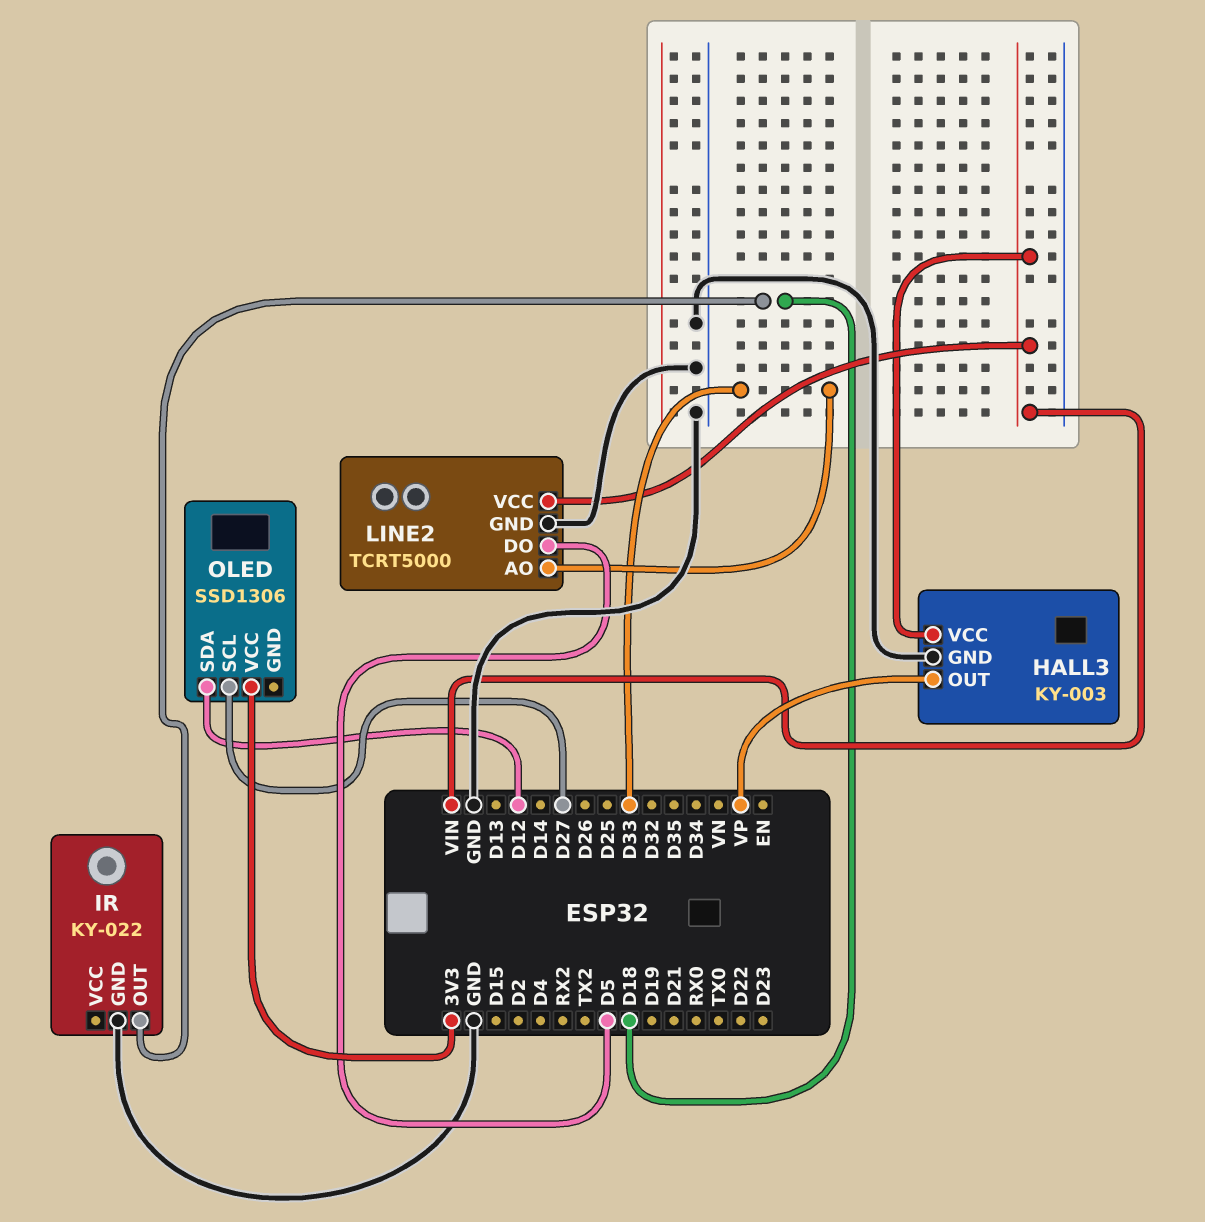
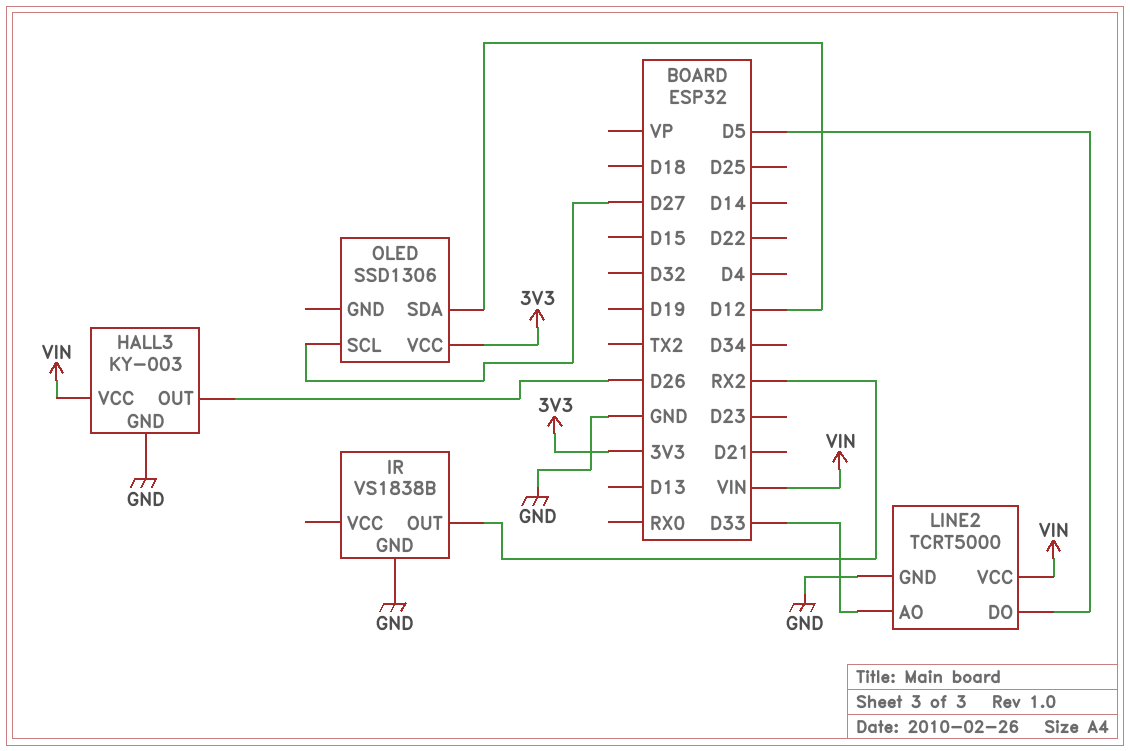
HALL3 pin OUT: VP -> D26
IR: KY-022 -> VS1838B
IR pin OUT: D18 -> RX2

